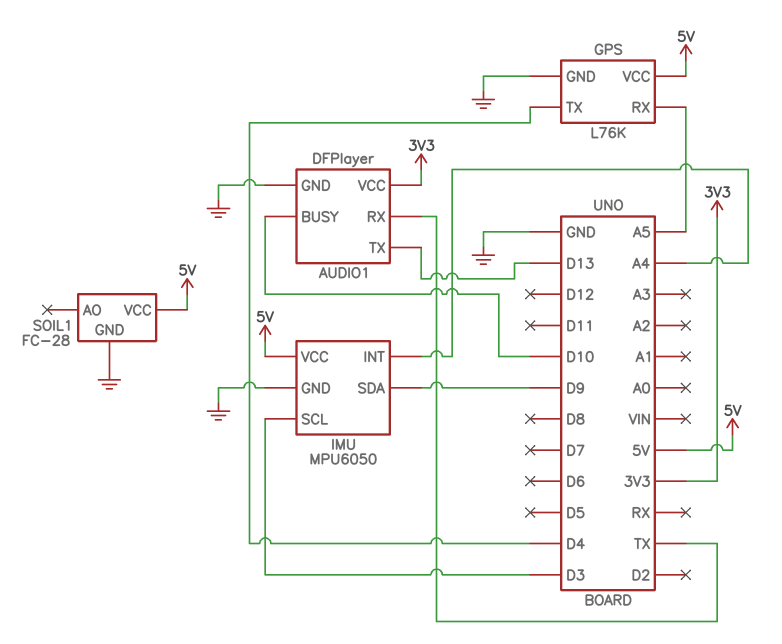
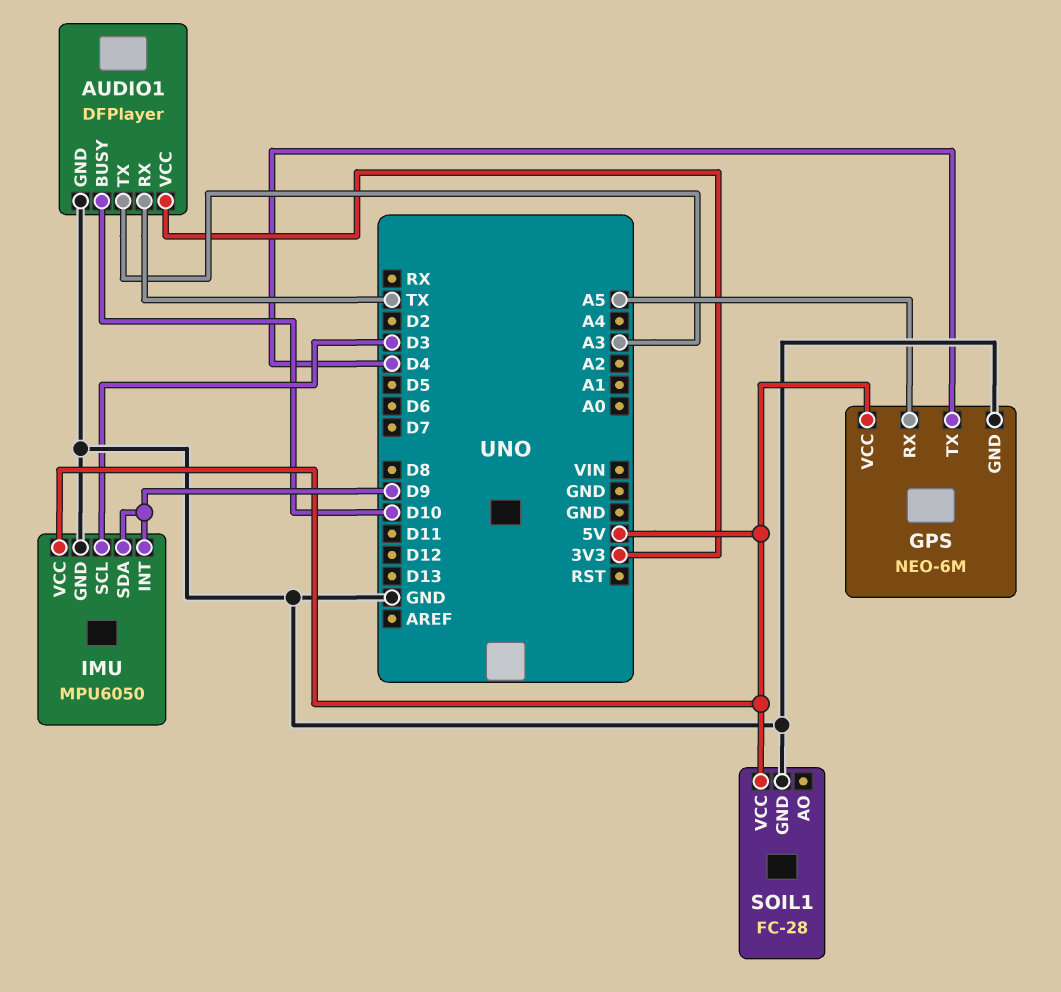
AUDIO1 pin TX: D13 -> A3
GPS: L76K -> NEO-6M
IMU pin INT: A4 -> D9

